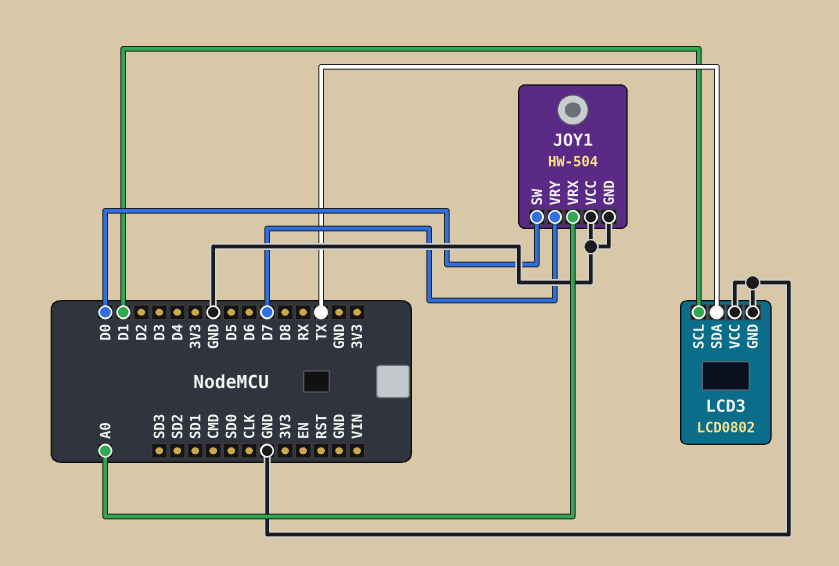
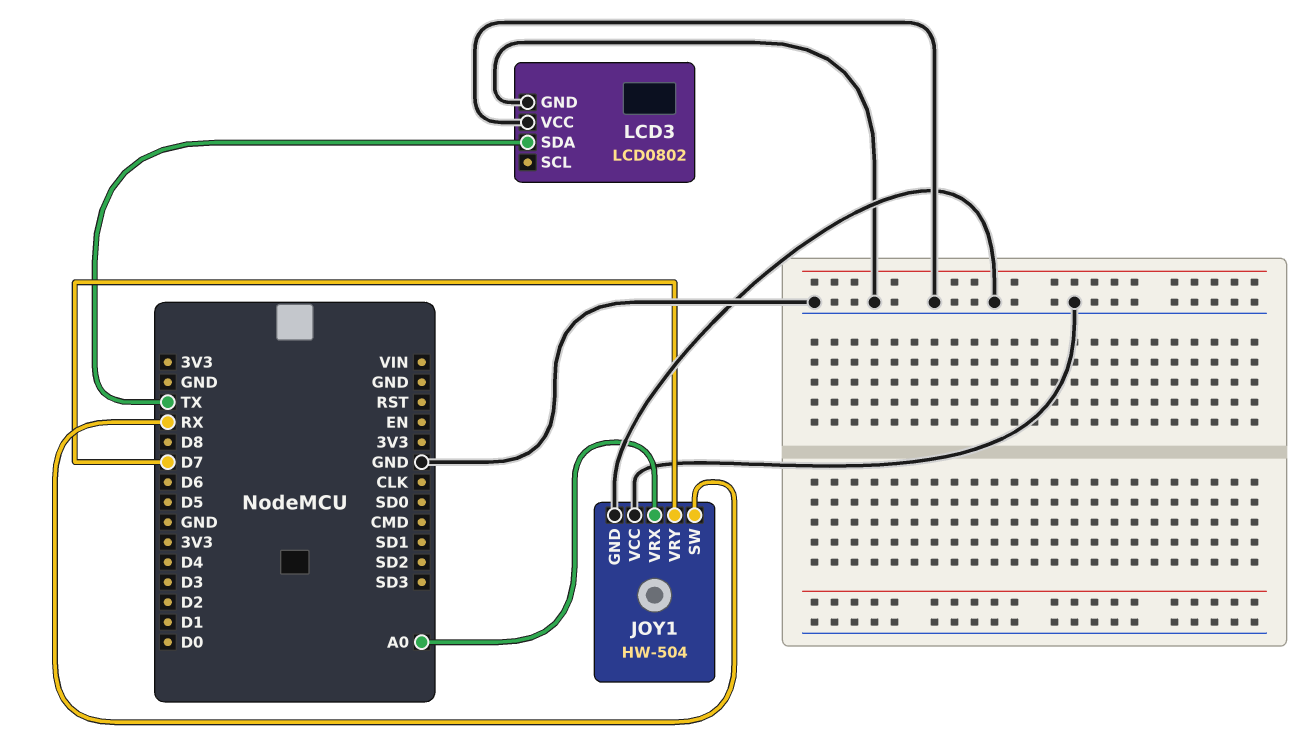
JOY1 pin SW: D0 -> RX
LCD3 pin SCL: D1 -> none

